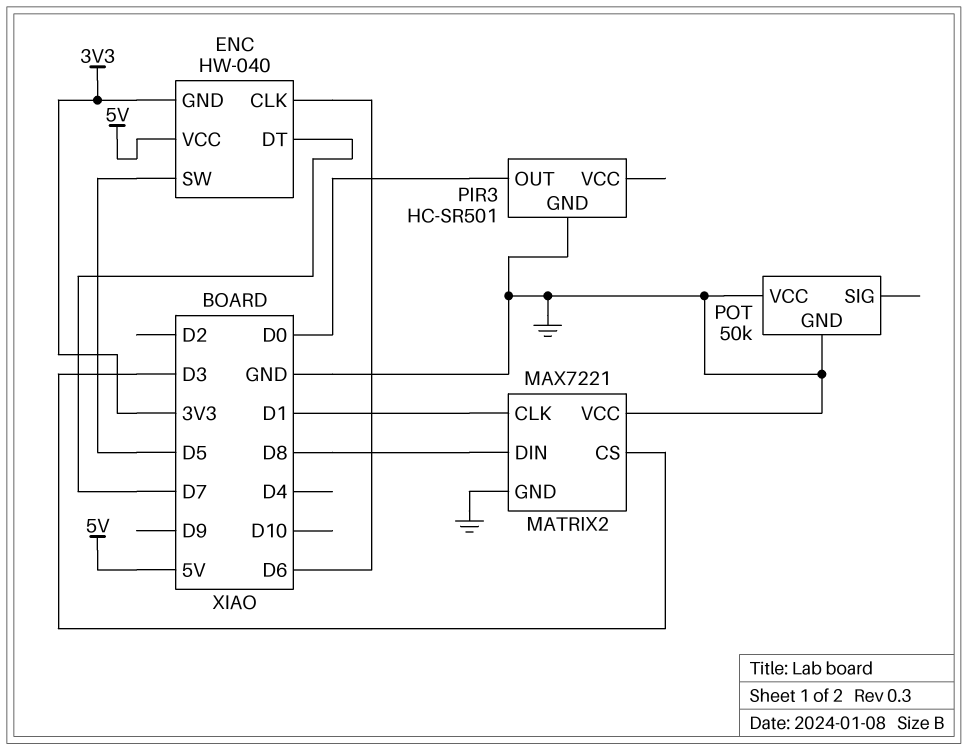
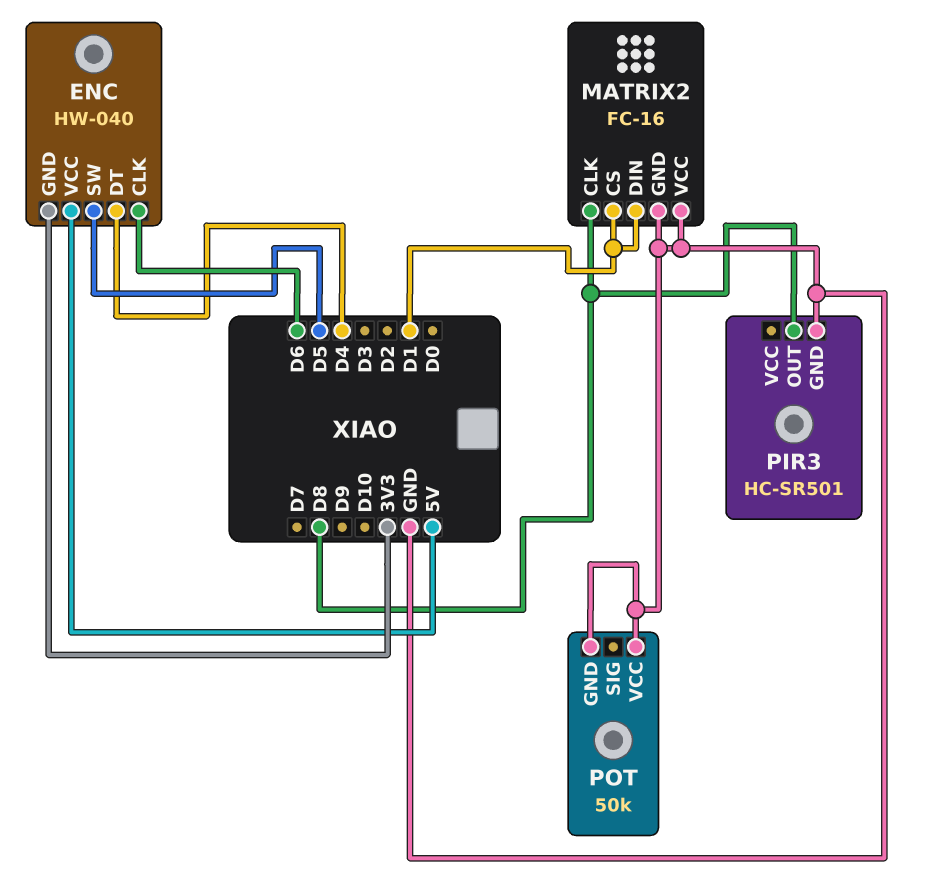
ENC pin DT: D7 -> D4
MATRIX2: MAX7221 -> FC-16
MATRIX2 pin CLK: D1 -> D8
MATRIX2 pin CS: D3 -> D1
MATRIX2 pin DIN: D8 -> D1
PIR3 pin OUT: D0 -> D8

